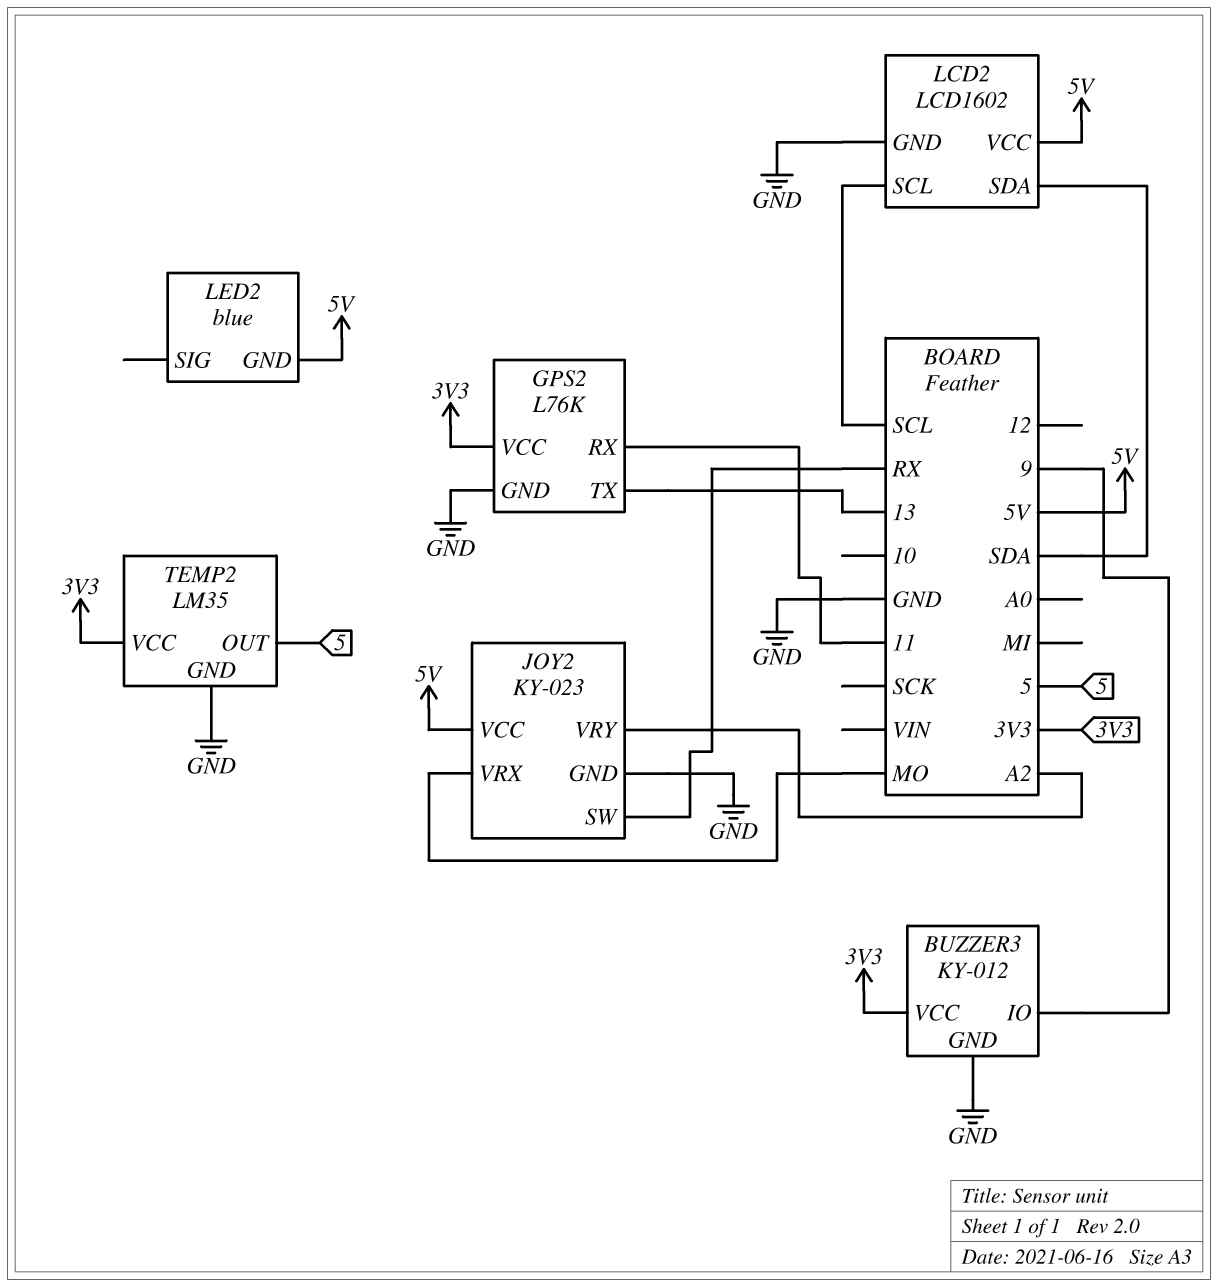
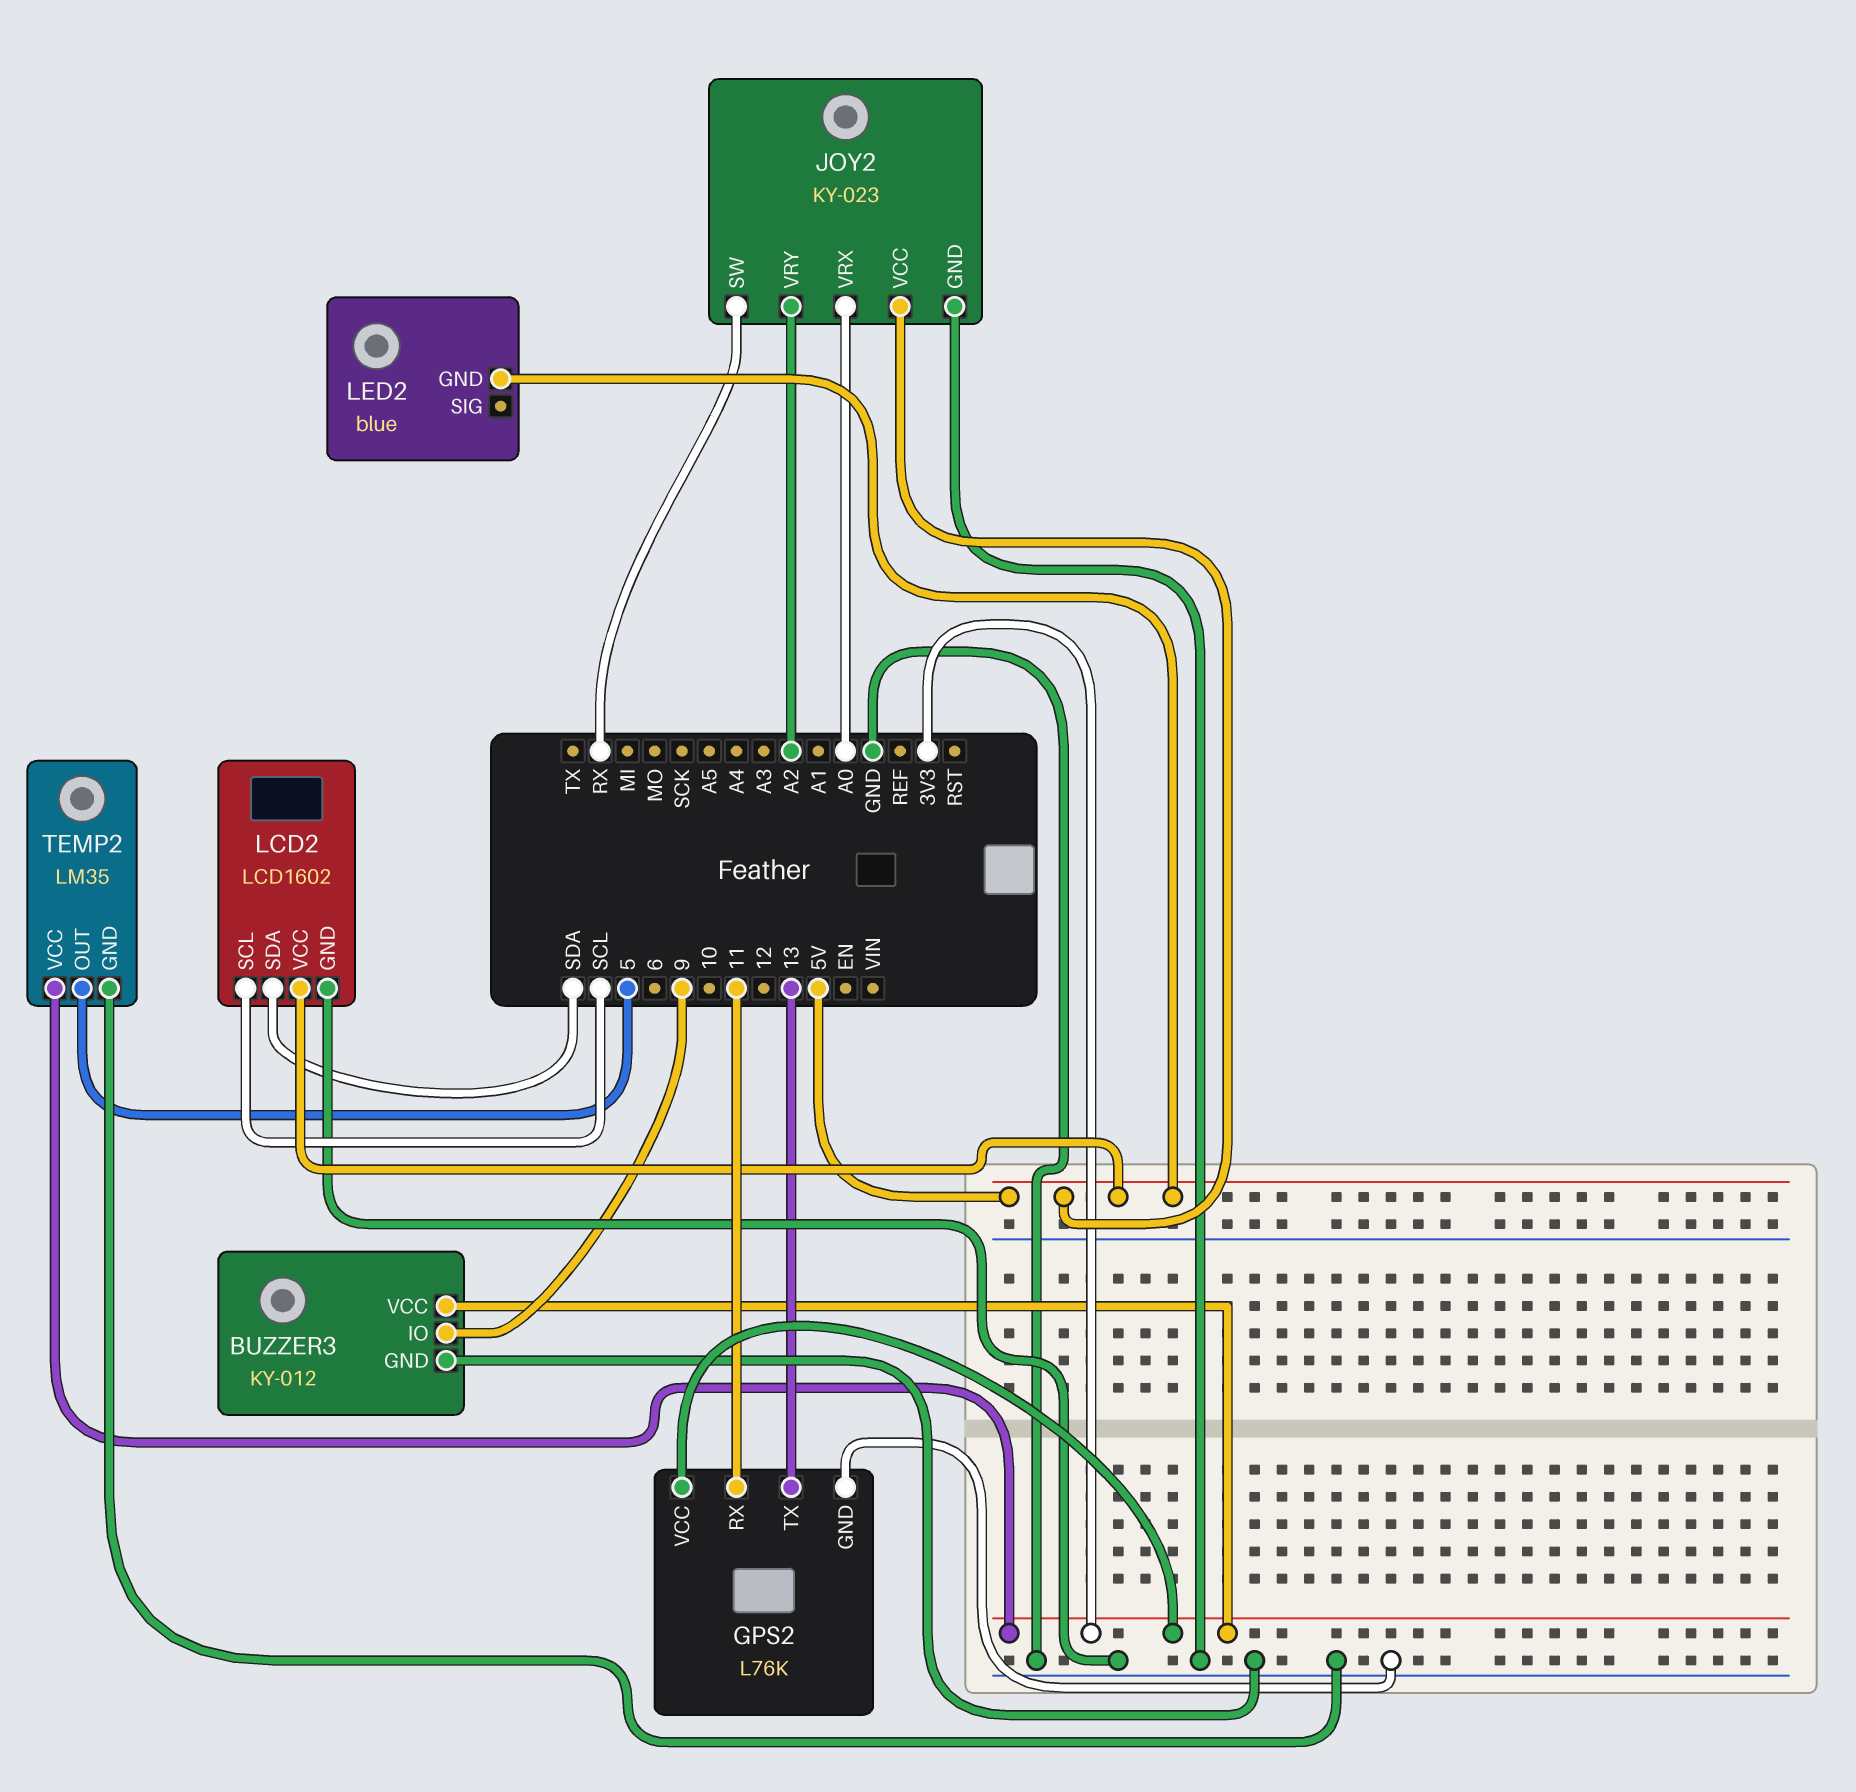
JOY2 pin VRX: MO -> A0

